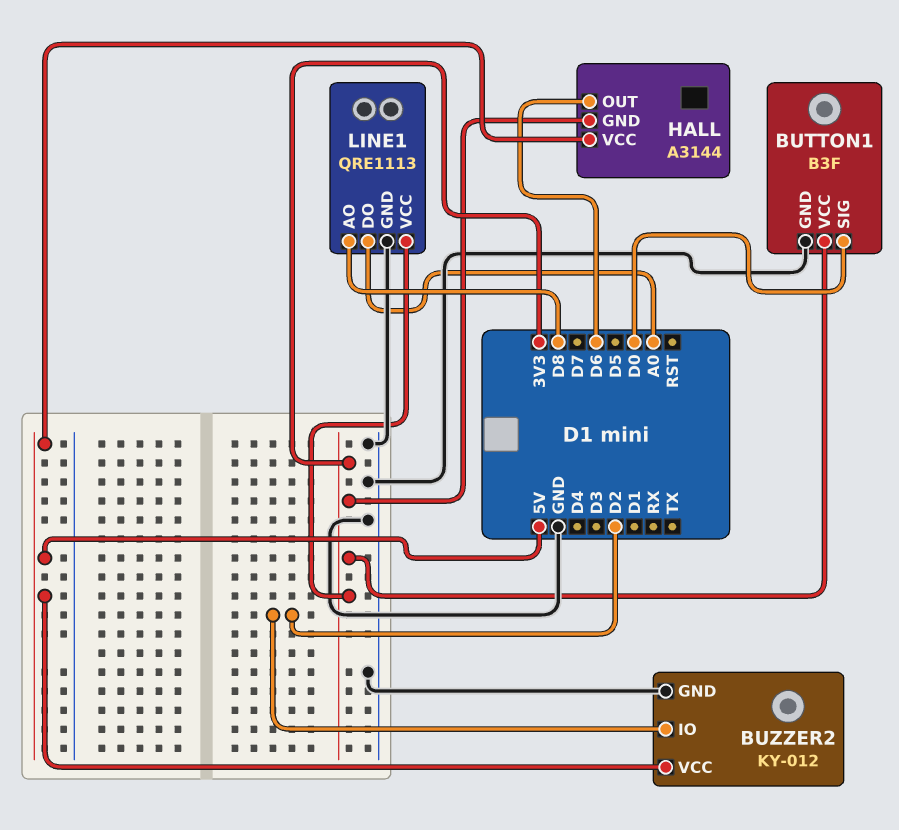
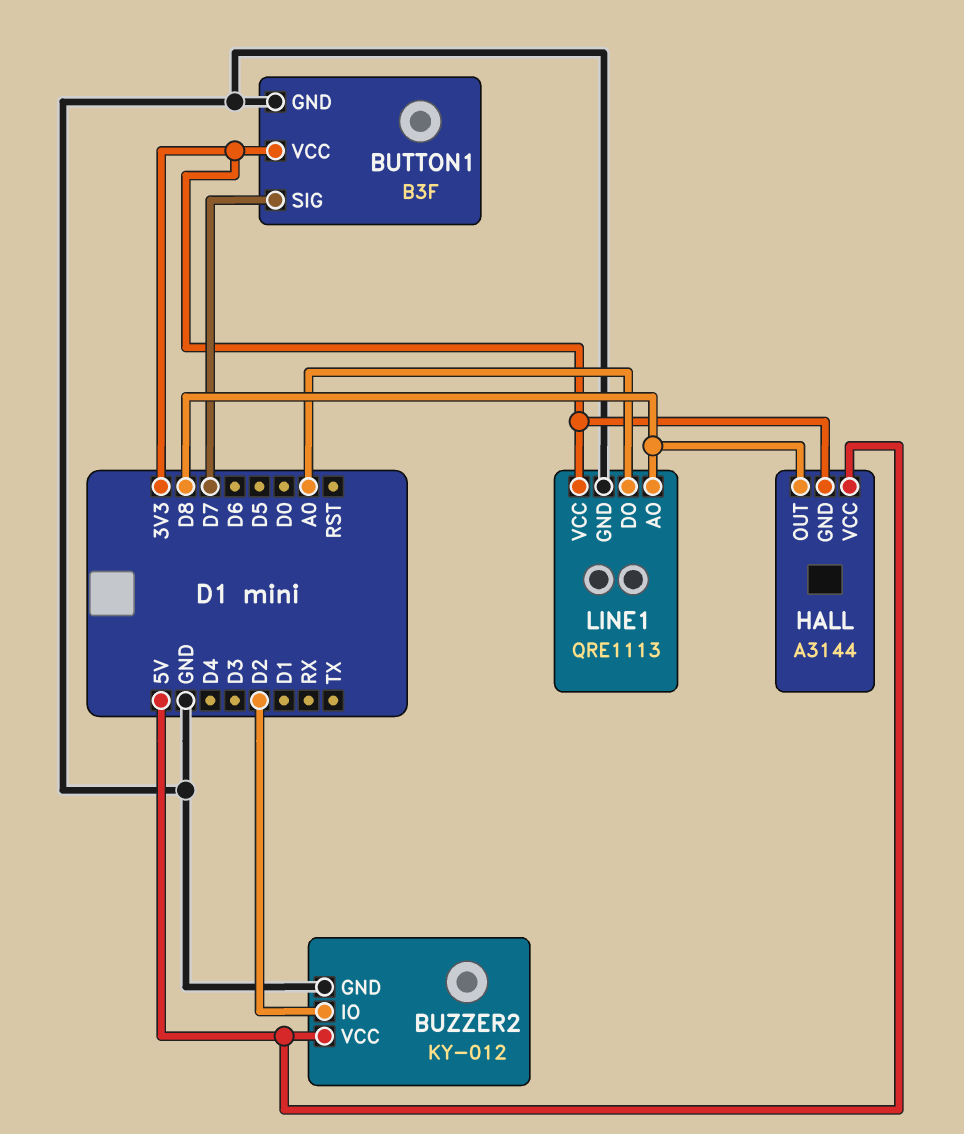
BUTTON1 pin SIG: D0 -> D7
HALL pin OUT: D6 -> D8

